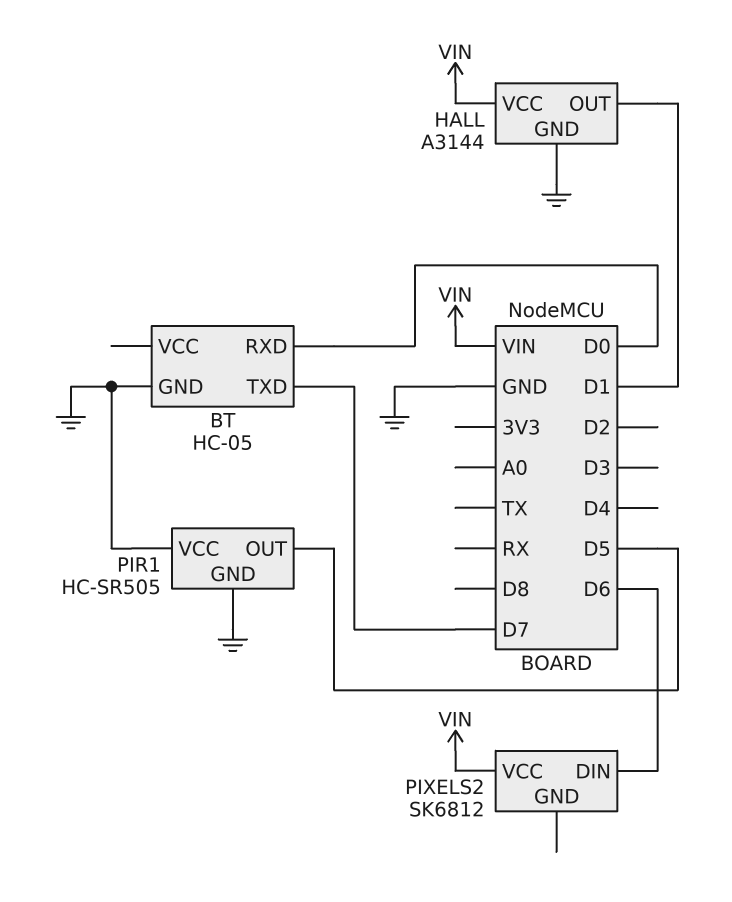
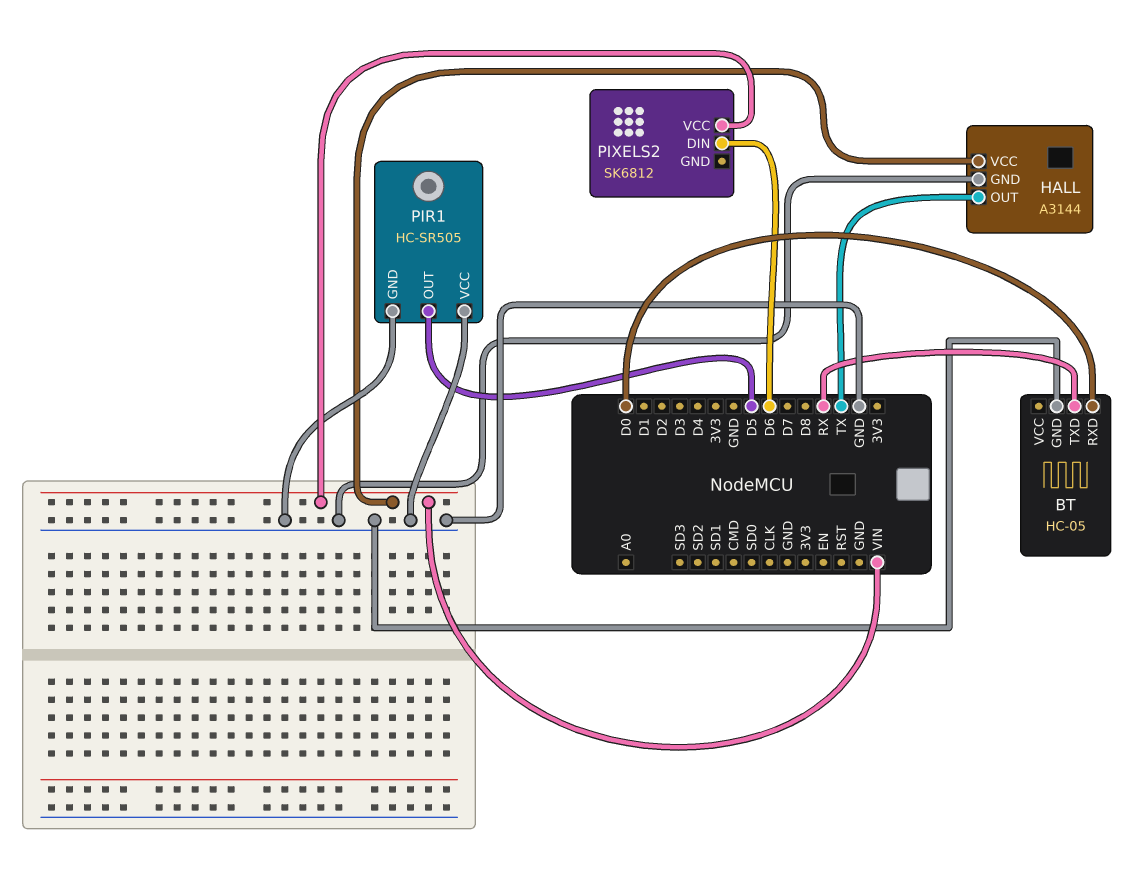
BT pin TXD: D7 -> RX
HALL pin OUT: D1 -> TX

